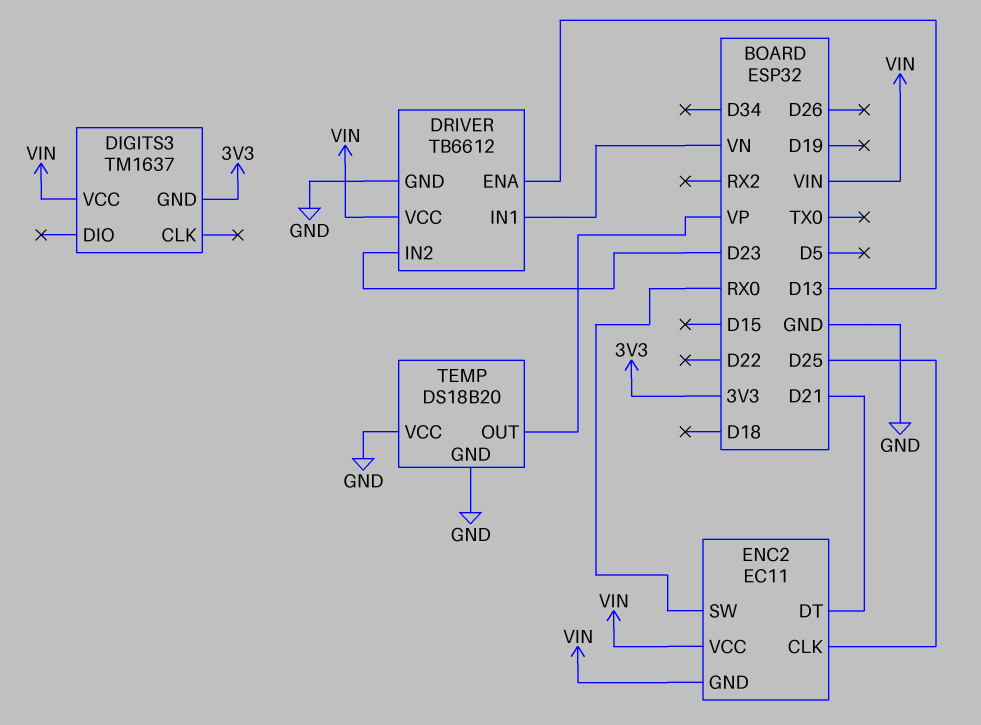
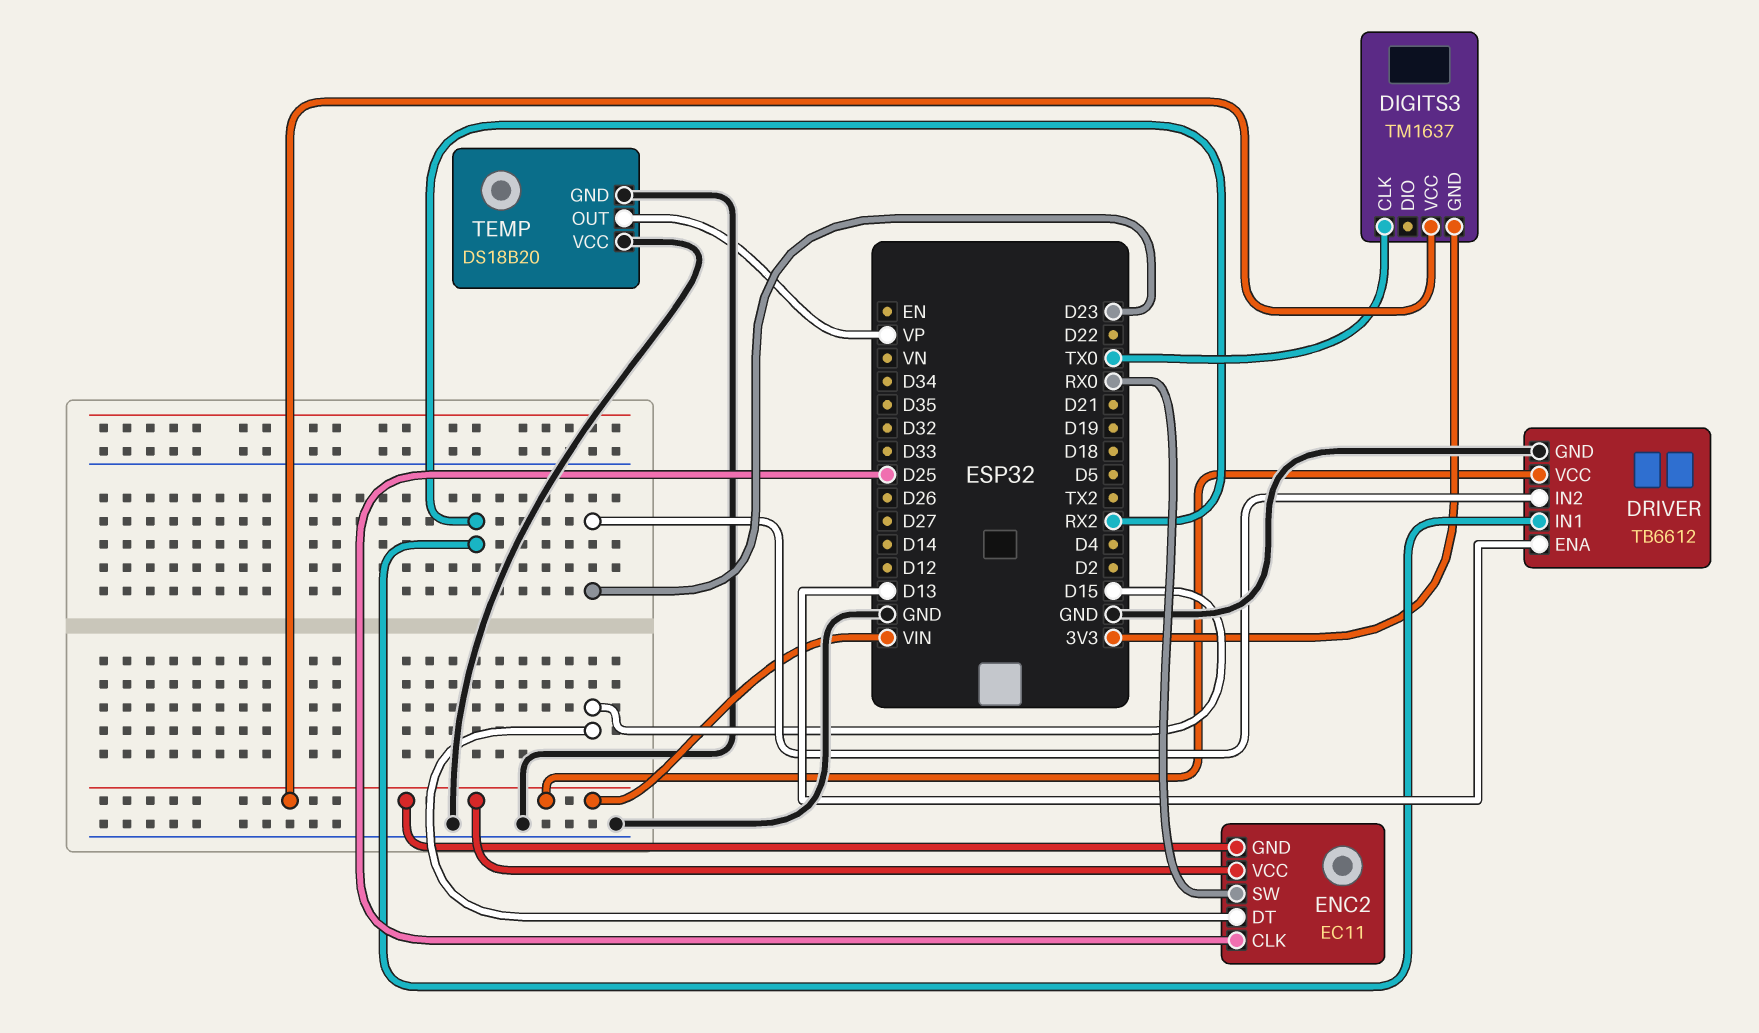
DIGITS3 pin CLK: none -> TX0
DRIVER pin IN1: VN -> RX2
ENC2 pin DT: D21 -> D15

